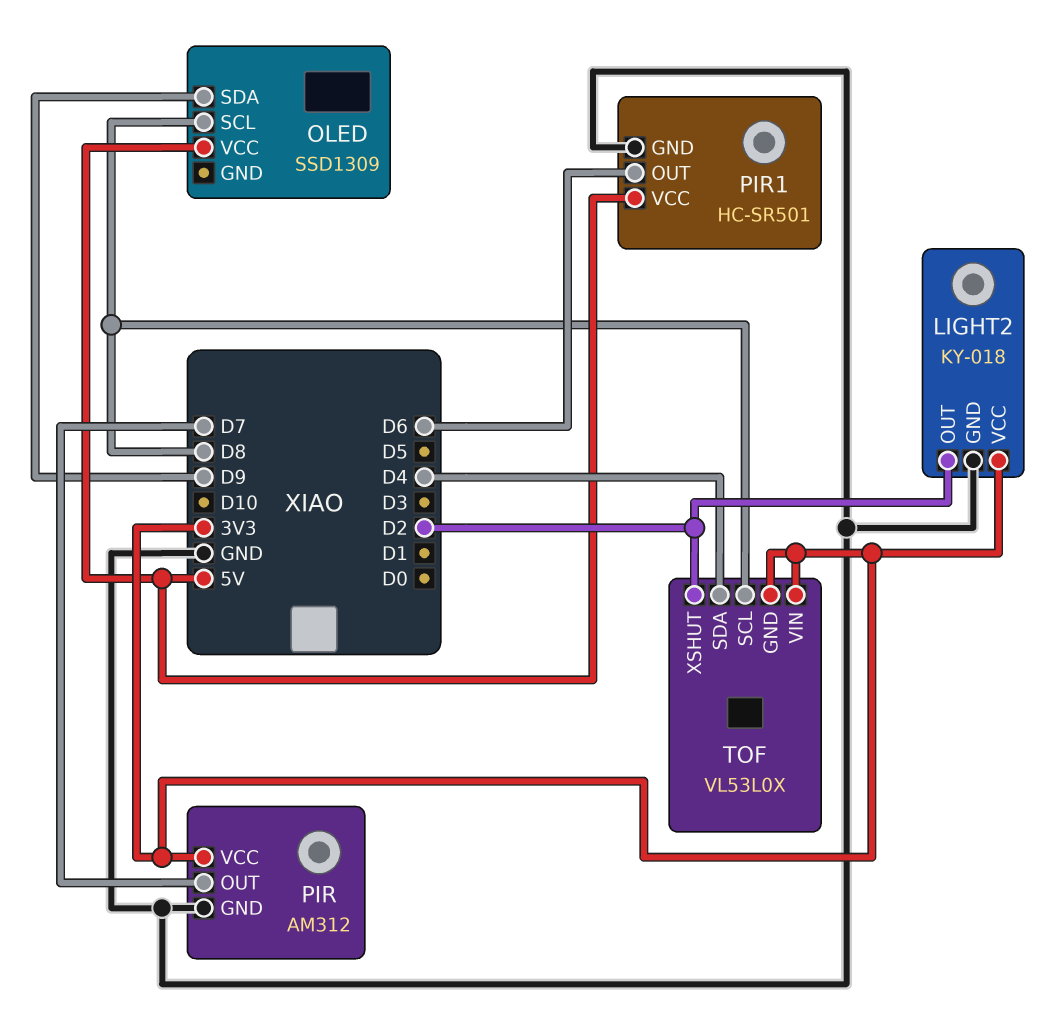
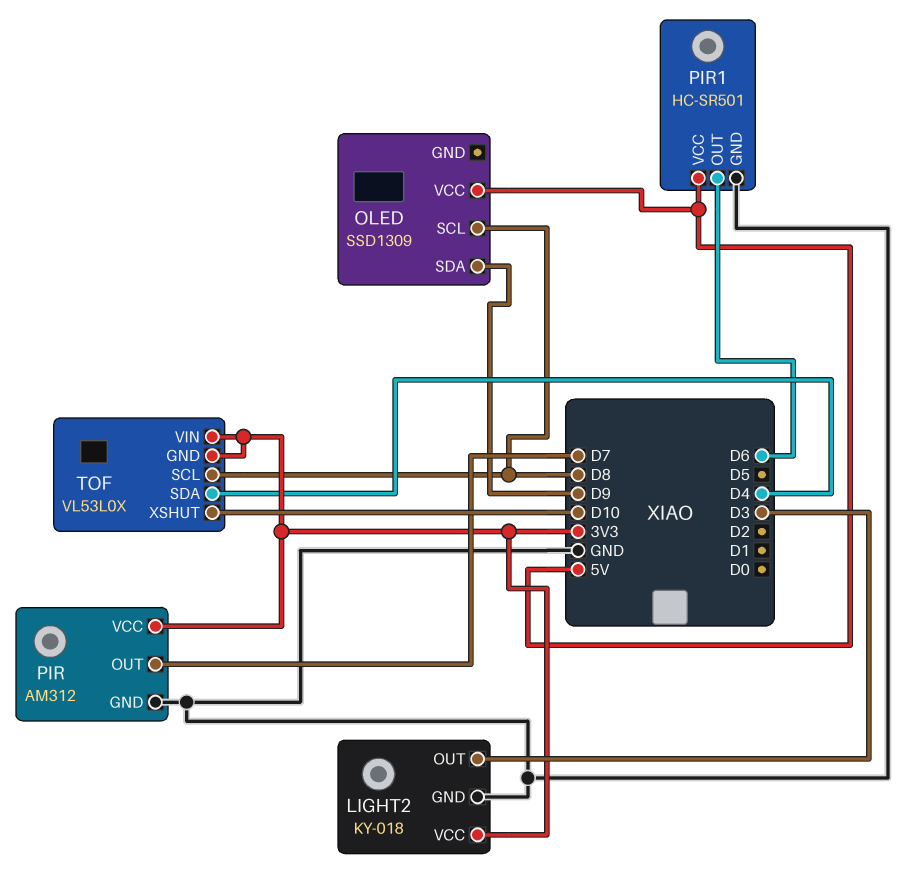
LIGHT2 pin OUT: D2 -> D3
TOF pin XSHUT: D2 -> D10

